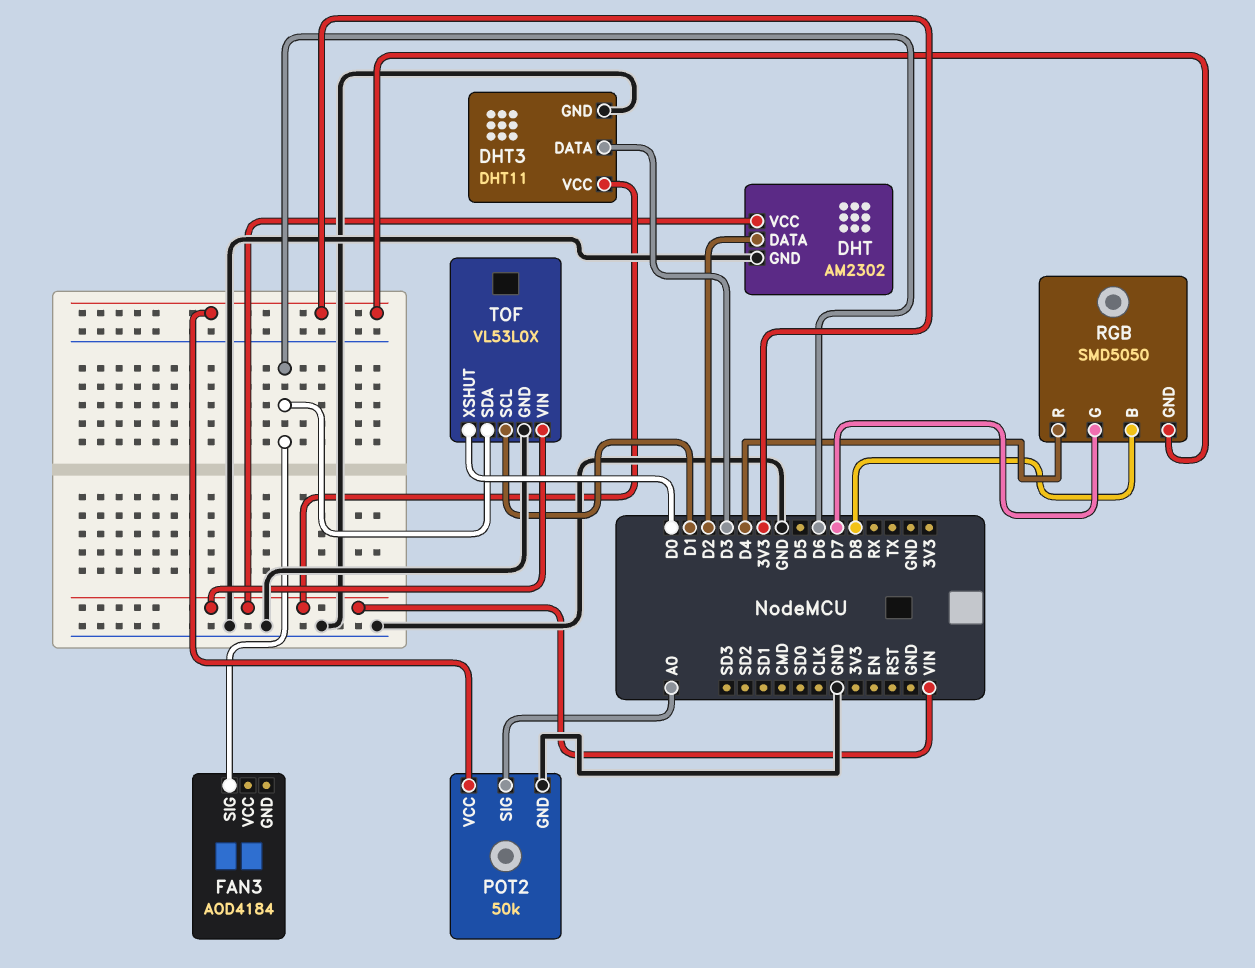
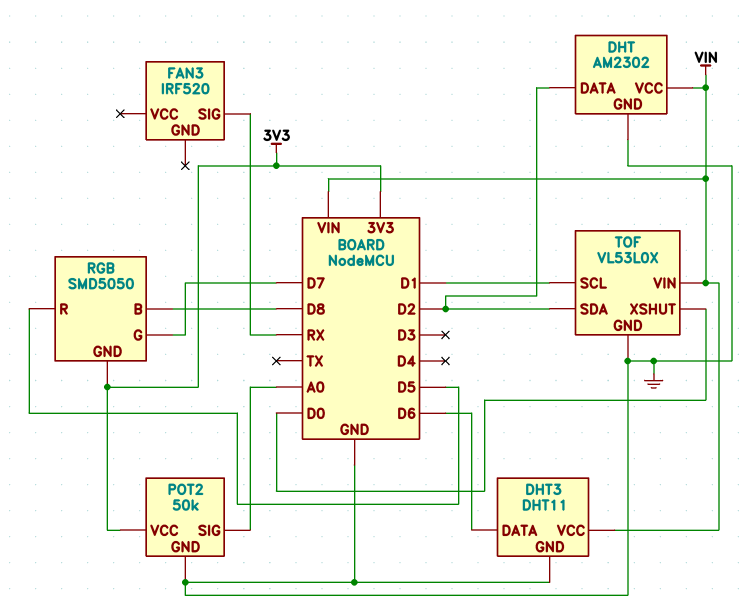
DHT3 pin DATA: D3 -> D6
FAN3: AOD4184 -> IRF520
FAN3 pin SIG: D6 -> RX
RGB pin R: D4 -> D5
TOF pin SDA: D6 -> D2

